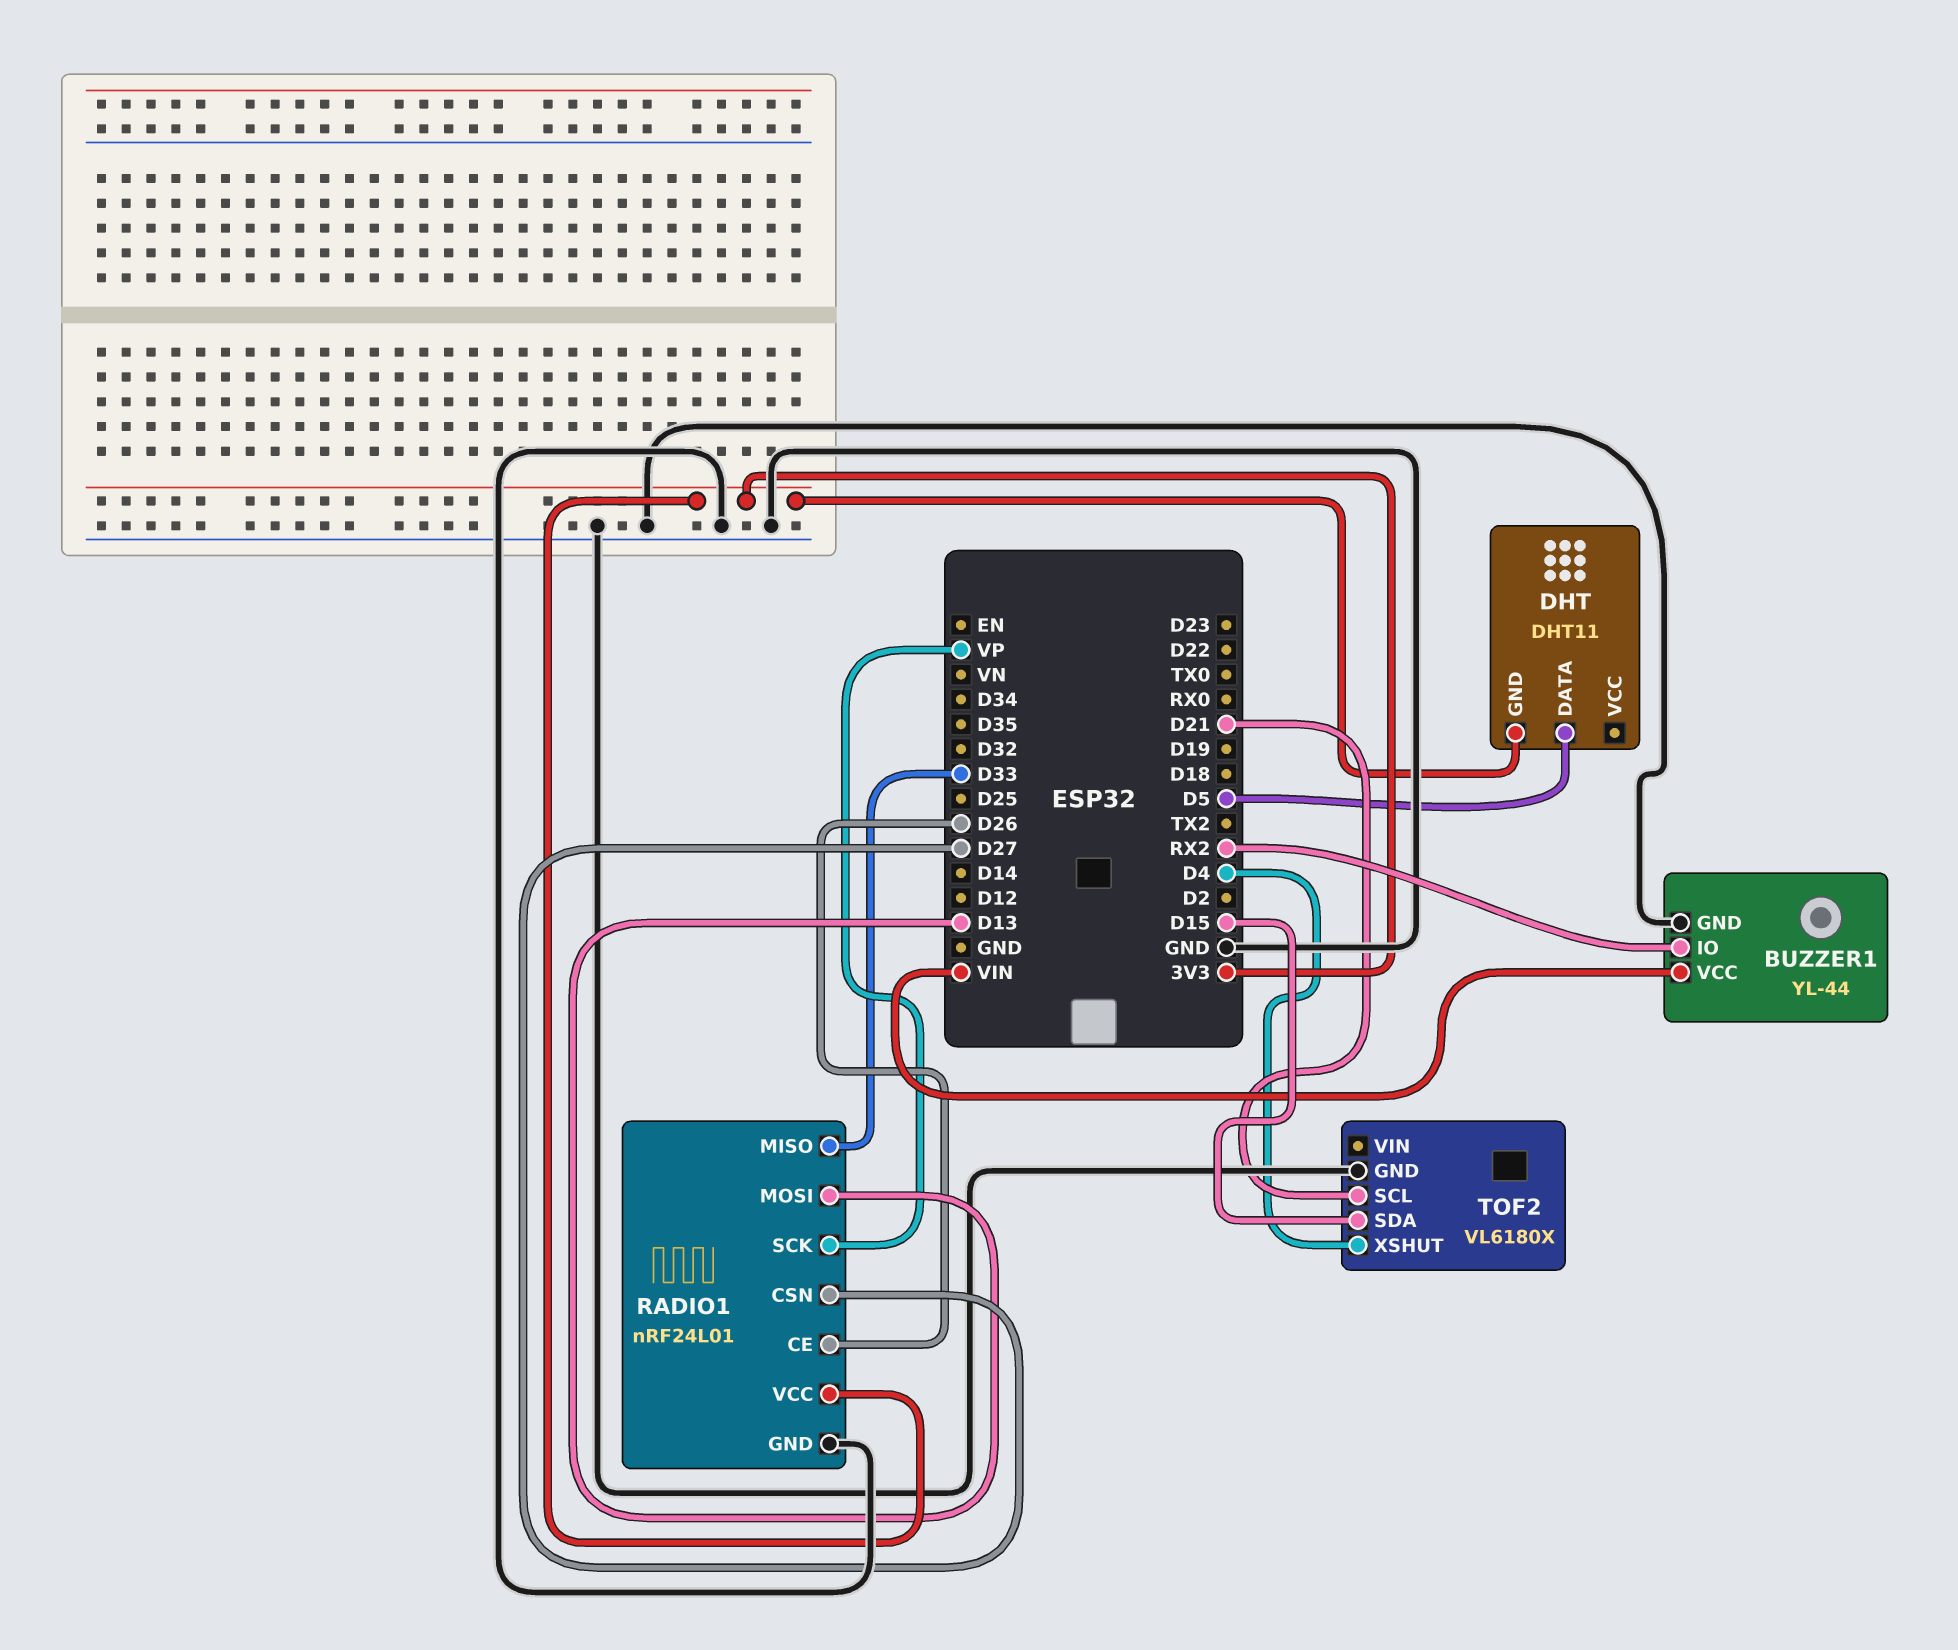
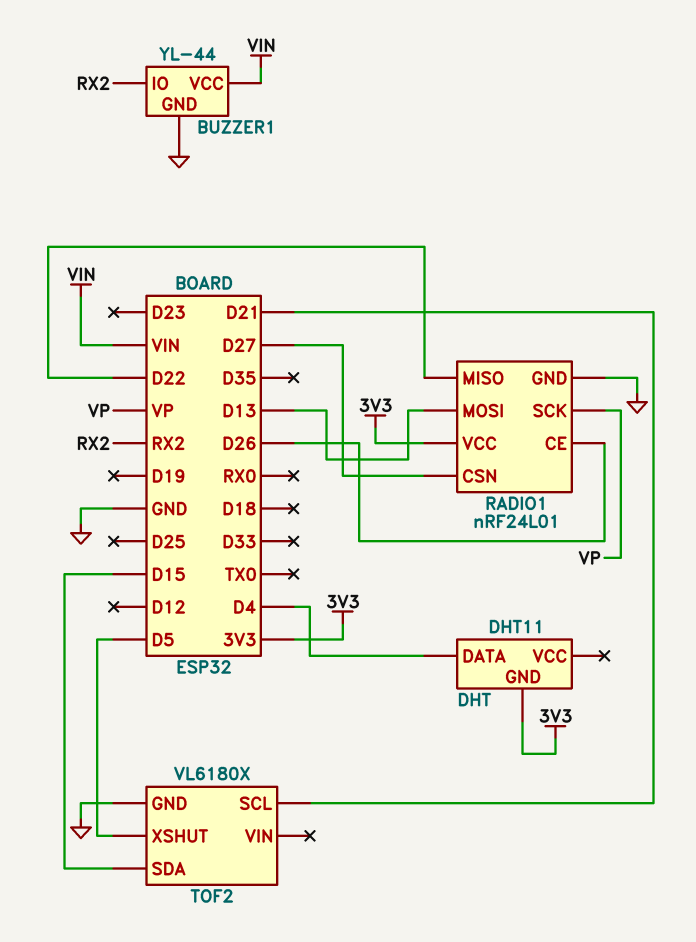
DHT pin DATA: D5 -> D4
RADIO1 pin MISO: D33 -> D22
TOF2 pin XSHUT: D4 -> D5

